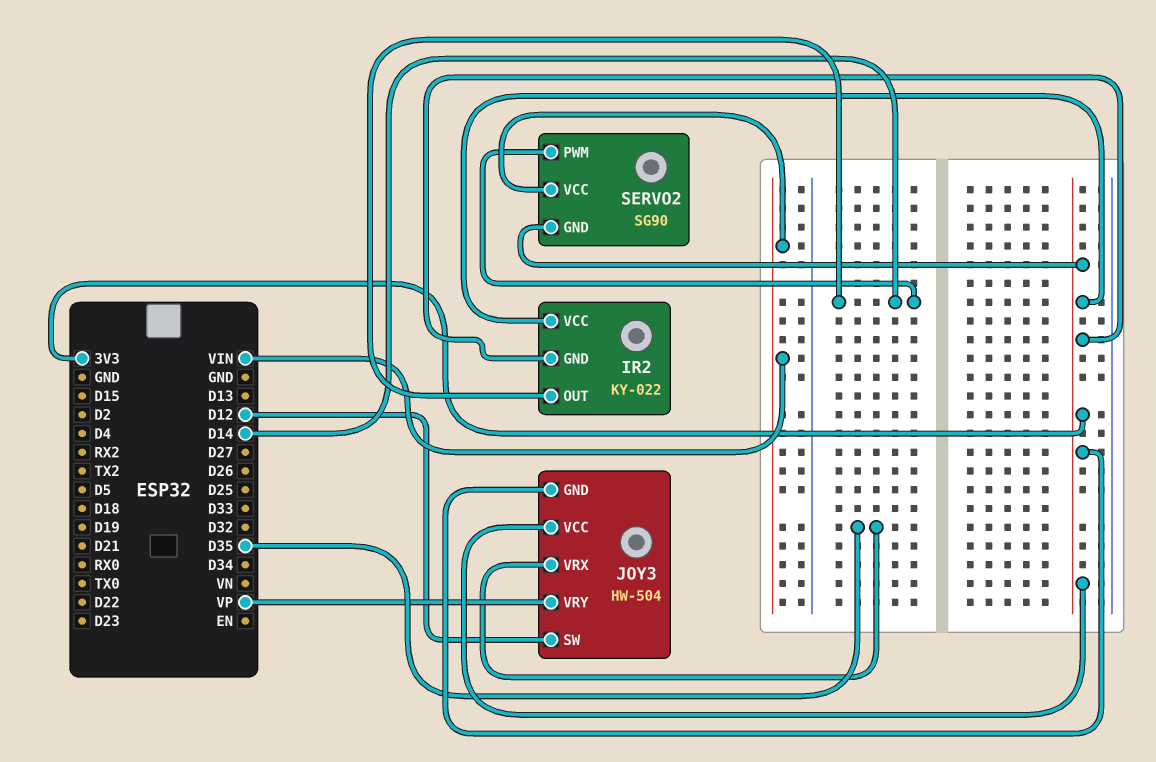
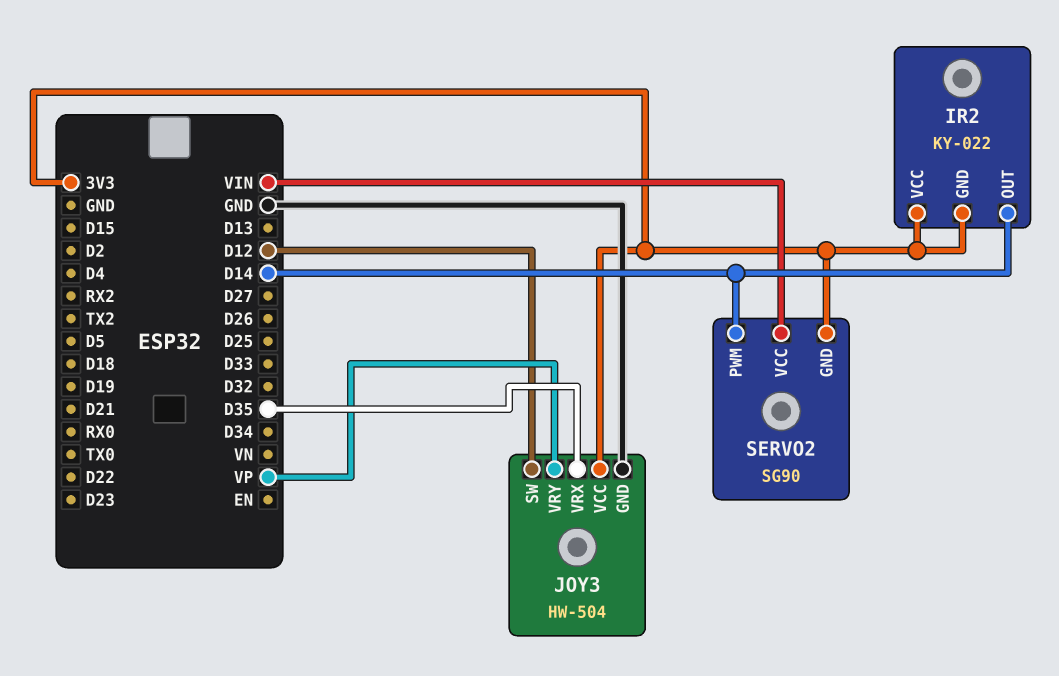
JOY3 pin GND: 3V3 -> GND

